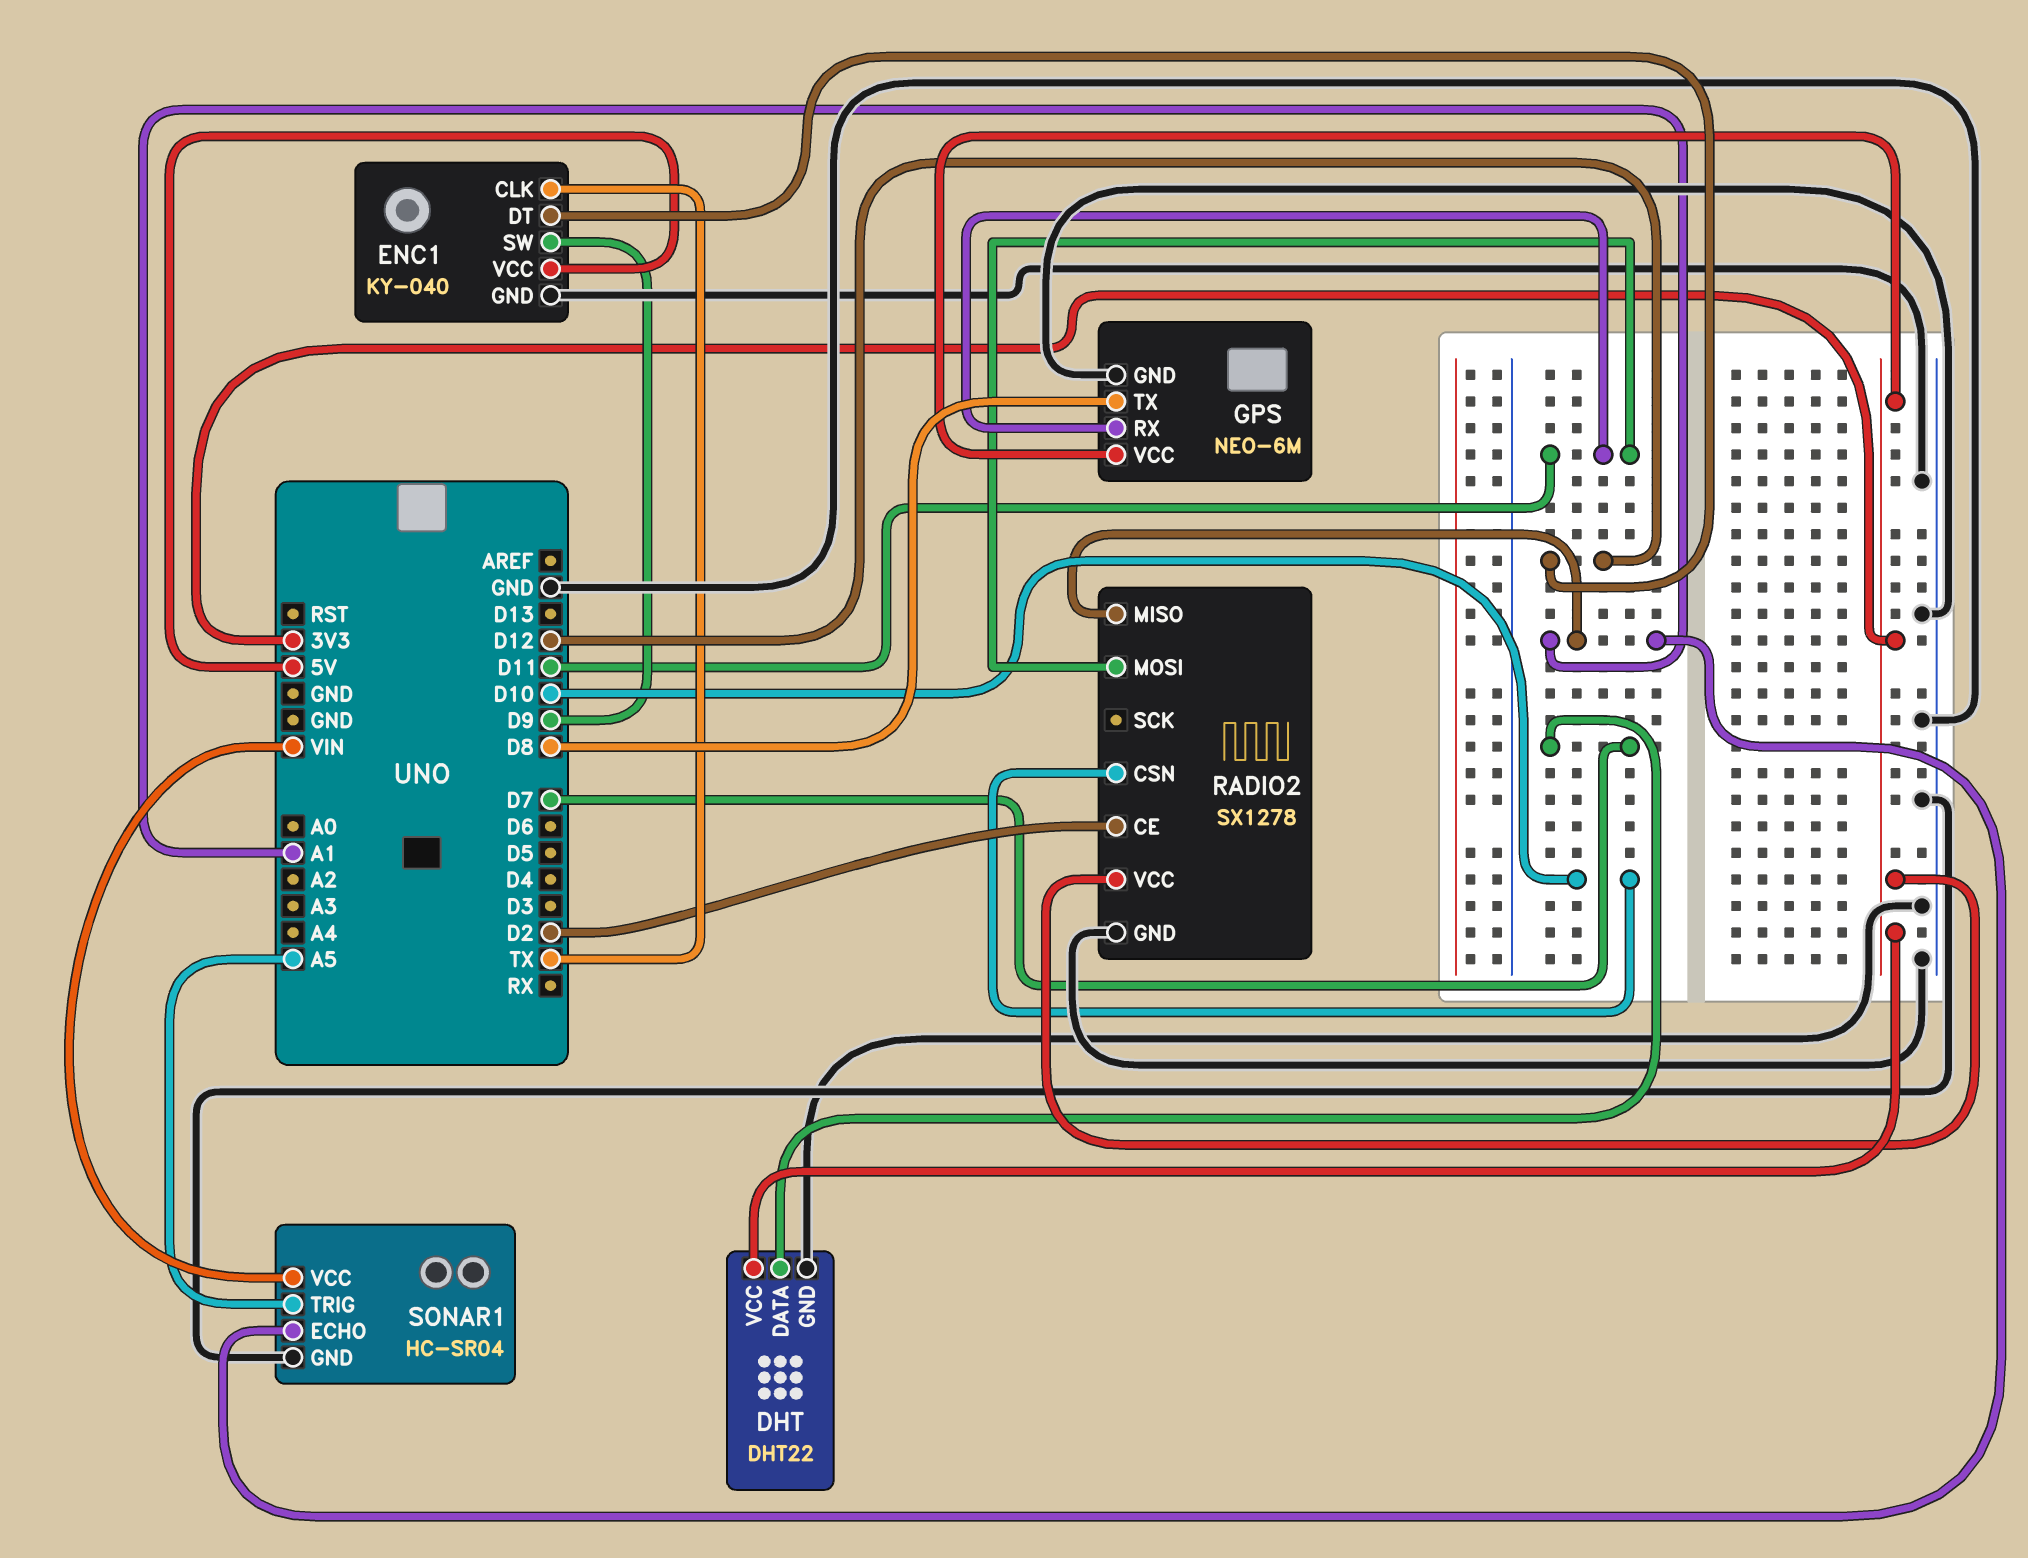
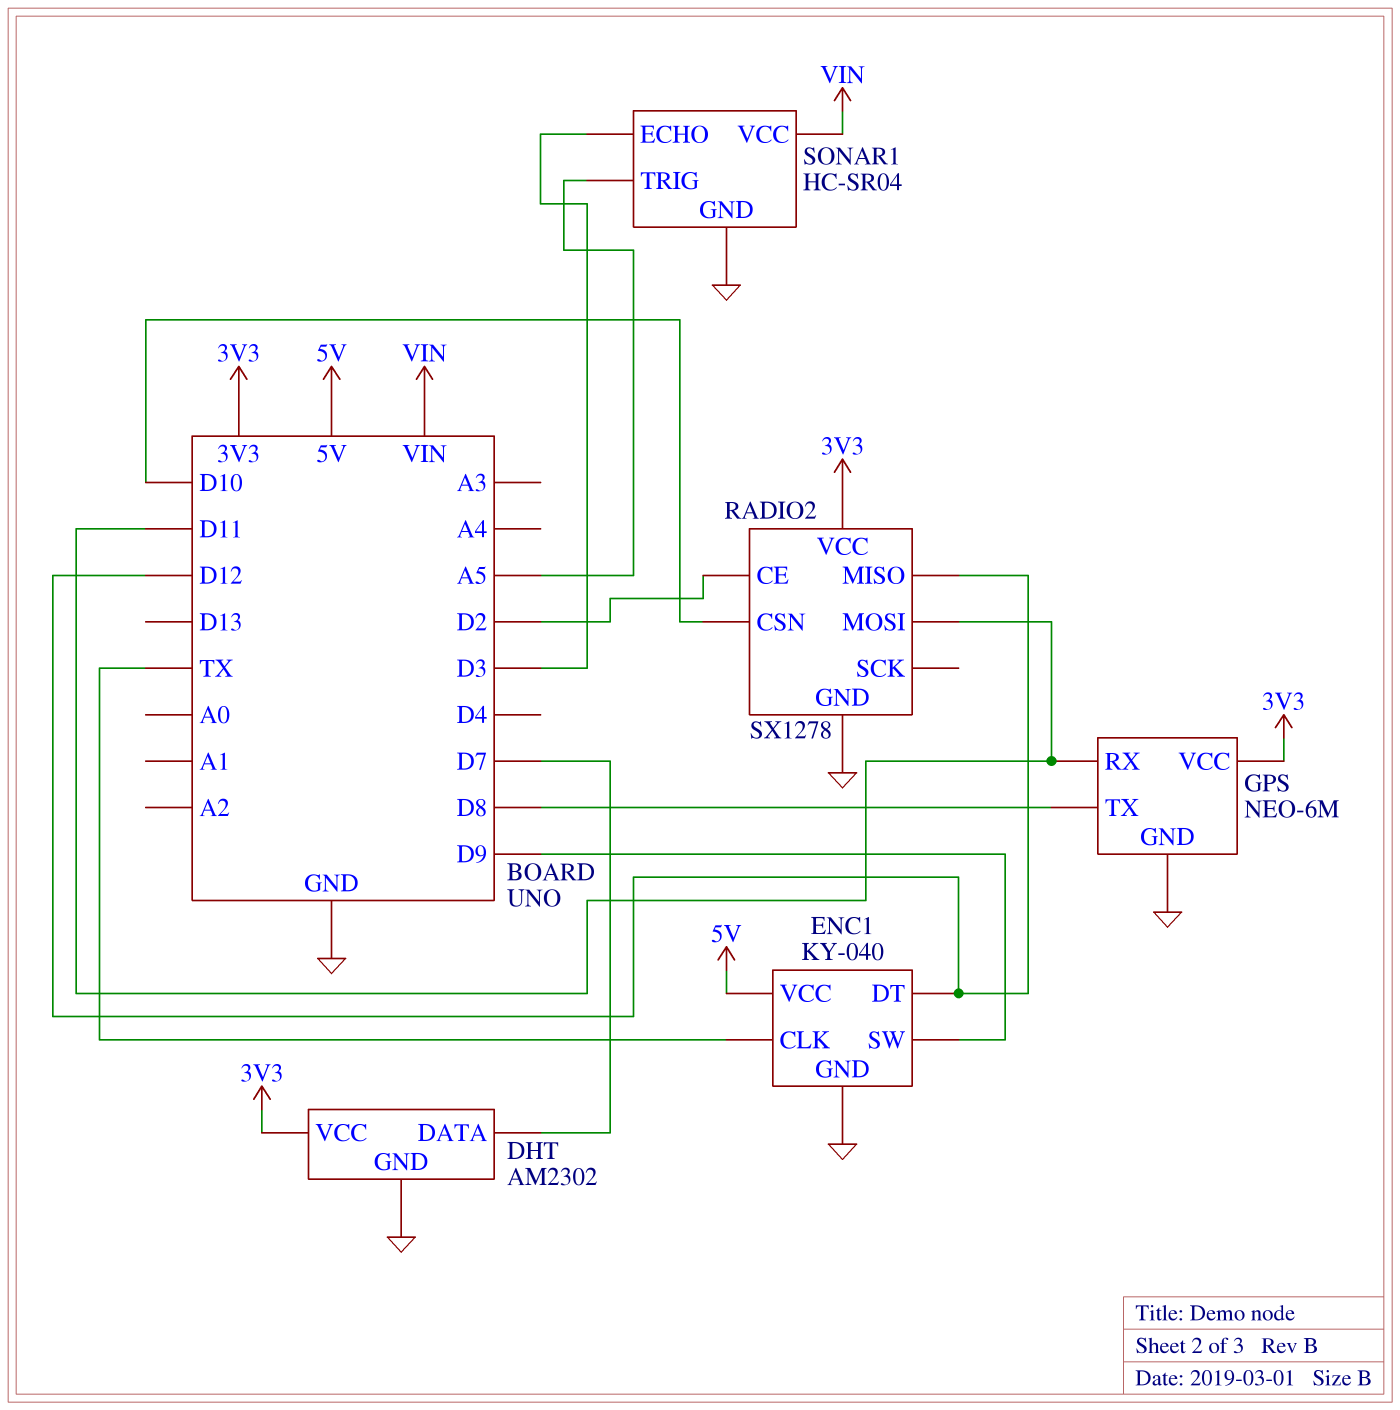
DHT: DHT22 -> AM2302
RADIO2 pin MISO: A1 -> D12
SONAR1 pin ECHO: A1 -> D3

